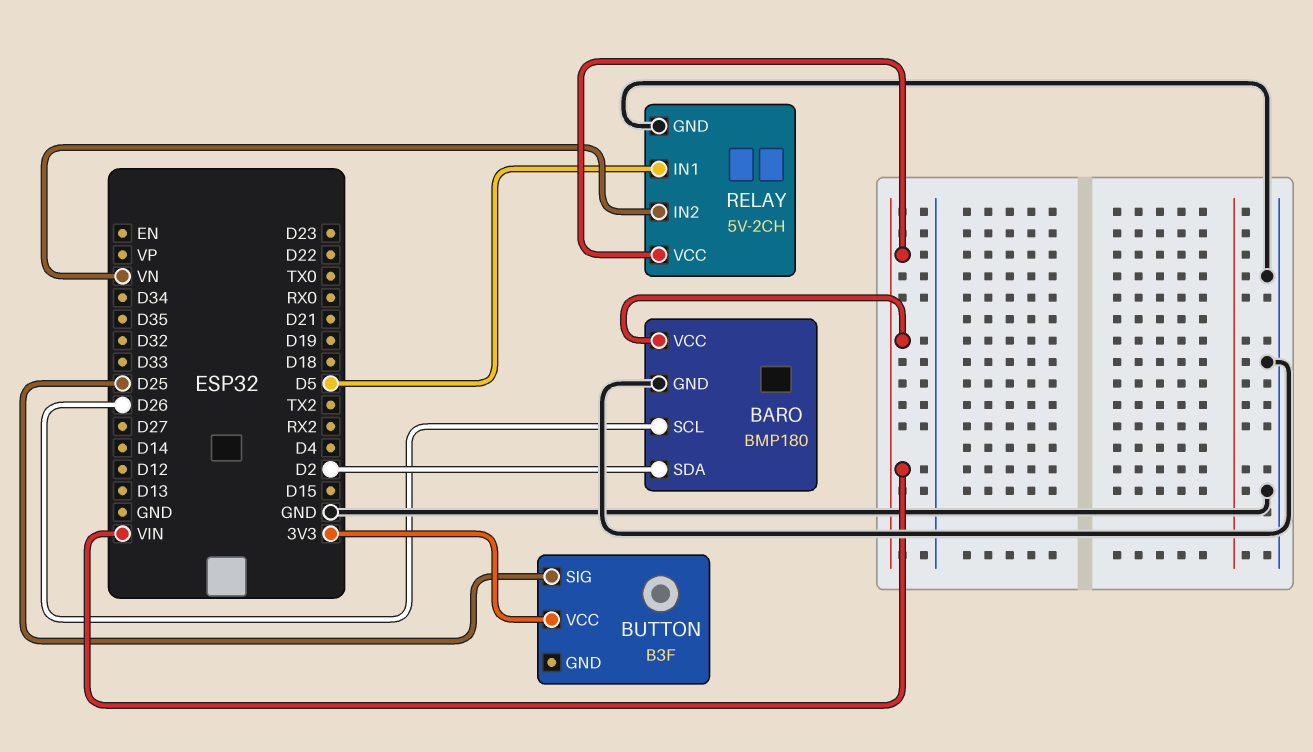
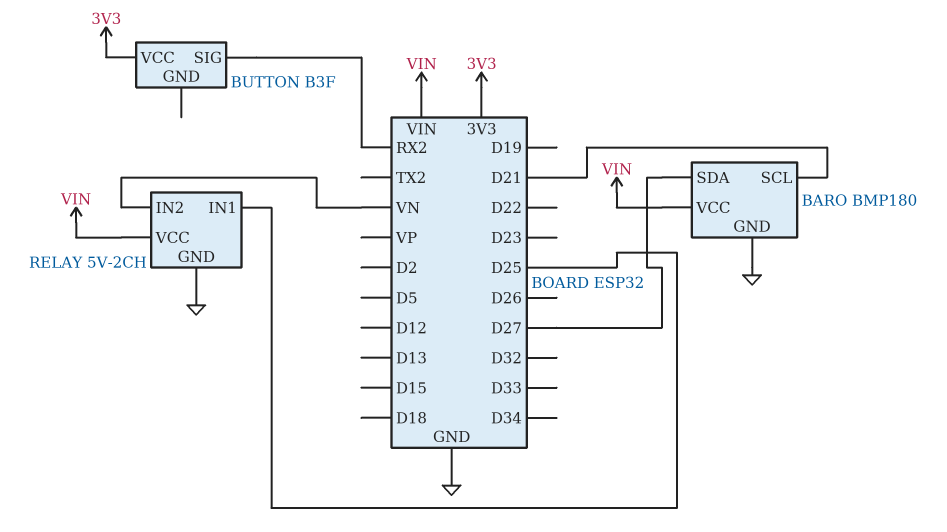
BARO pin SCL: D26 -> D21
BARO pin SDA: D2 -> D27
BUTTON pin SIG: D25 -> RX2
RELAY pin IN1: D5 -> D25

